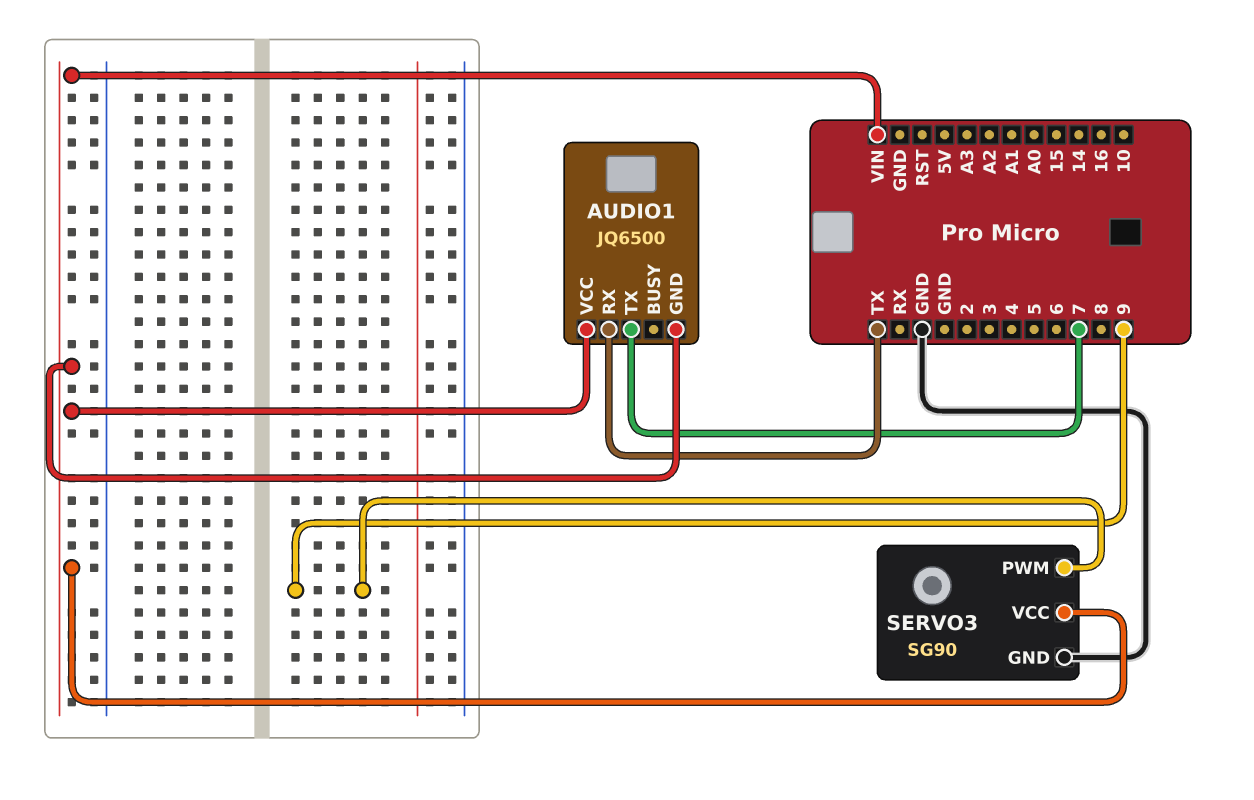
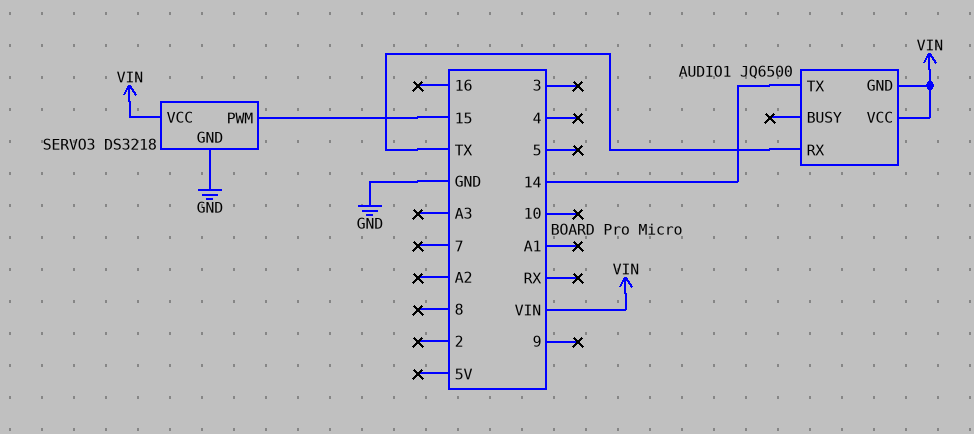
AUDIO1 pin TX: 7 -> 14
SERVO3: SG90 -> DS3218
SERVO3 pin PWM: 9 -> 15

